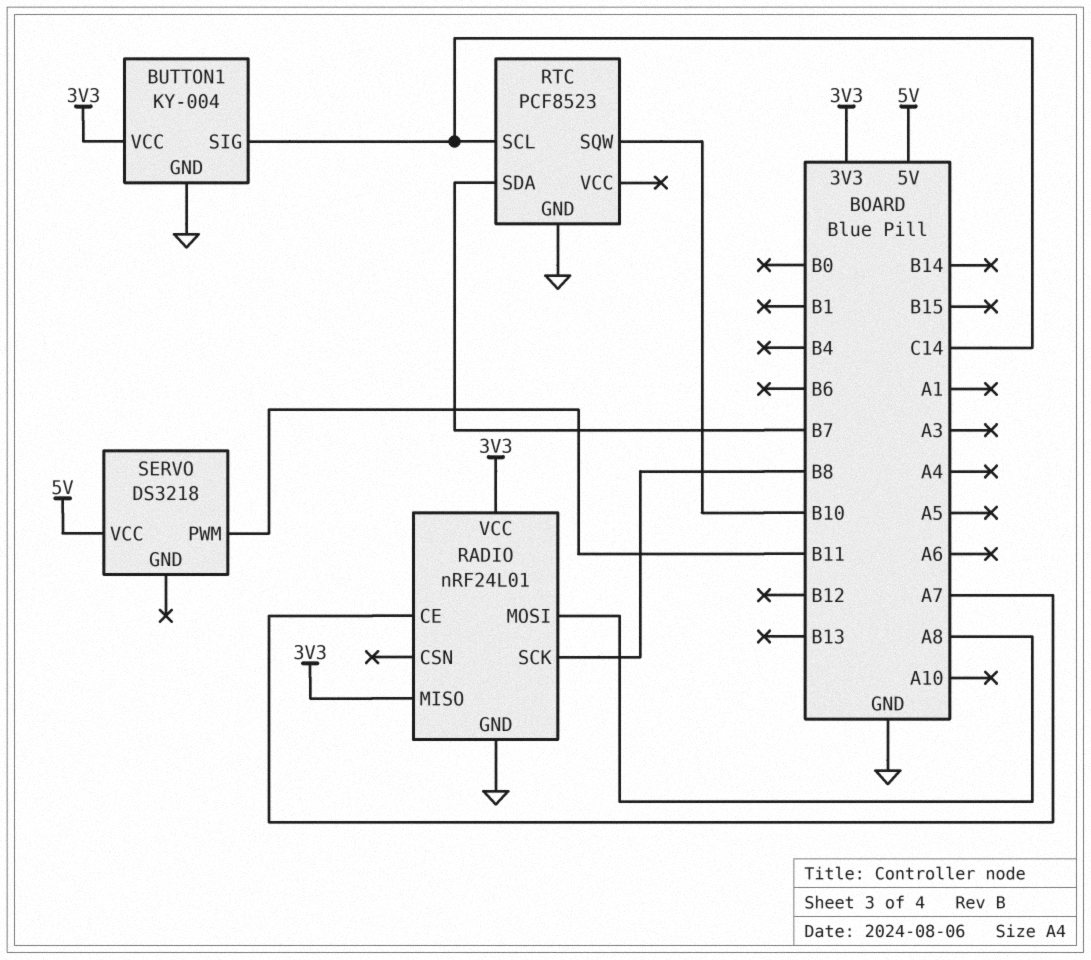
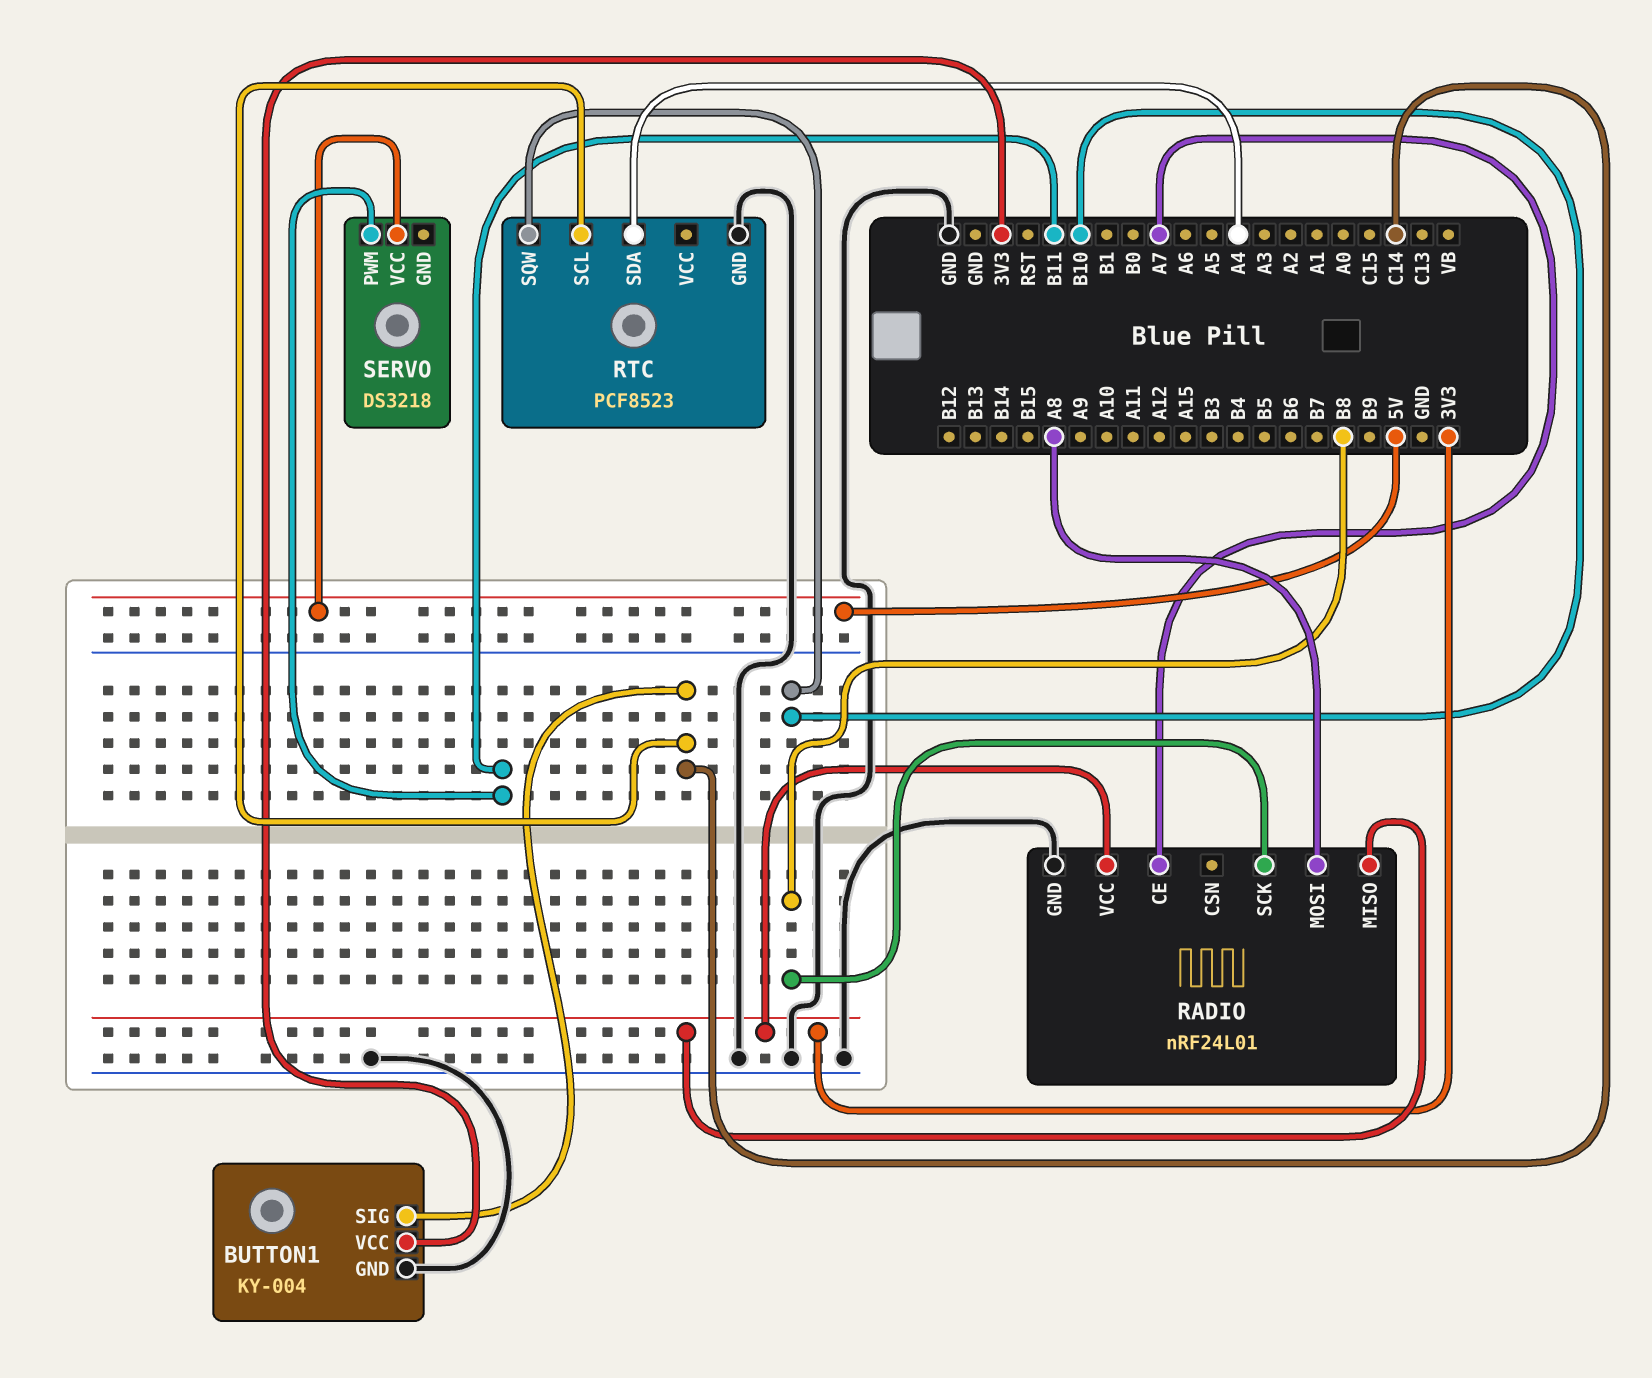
RTC pin SDA: B7 -> A4

